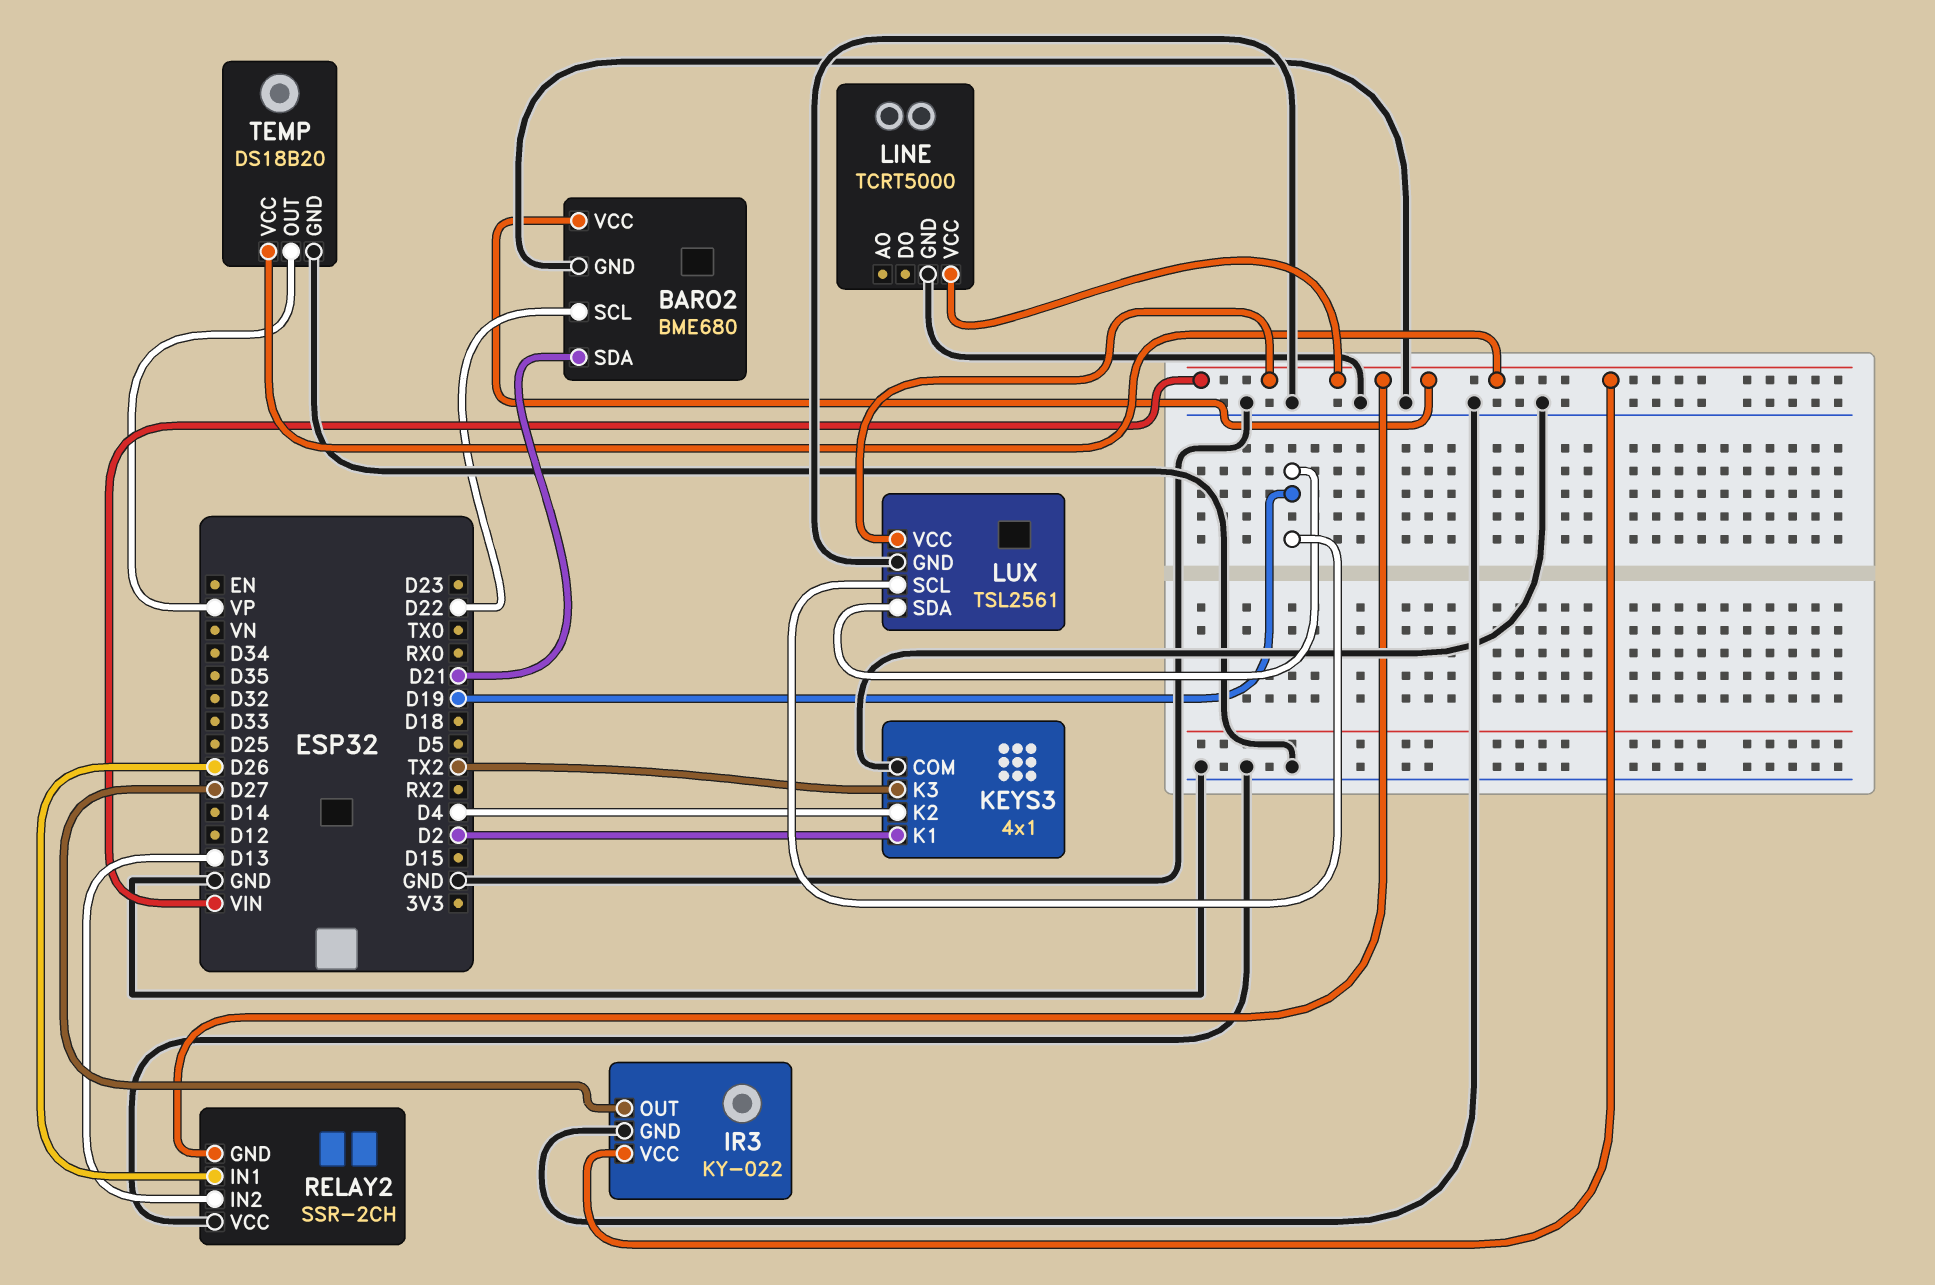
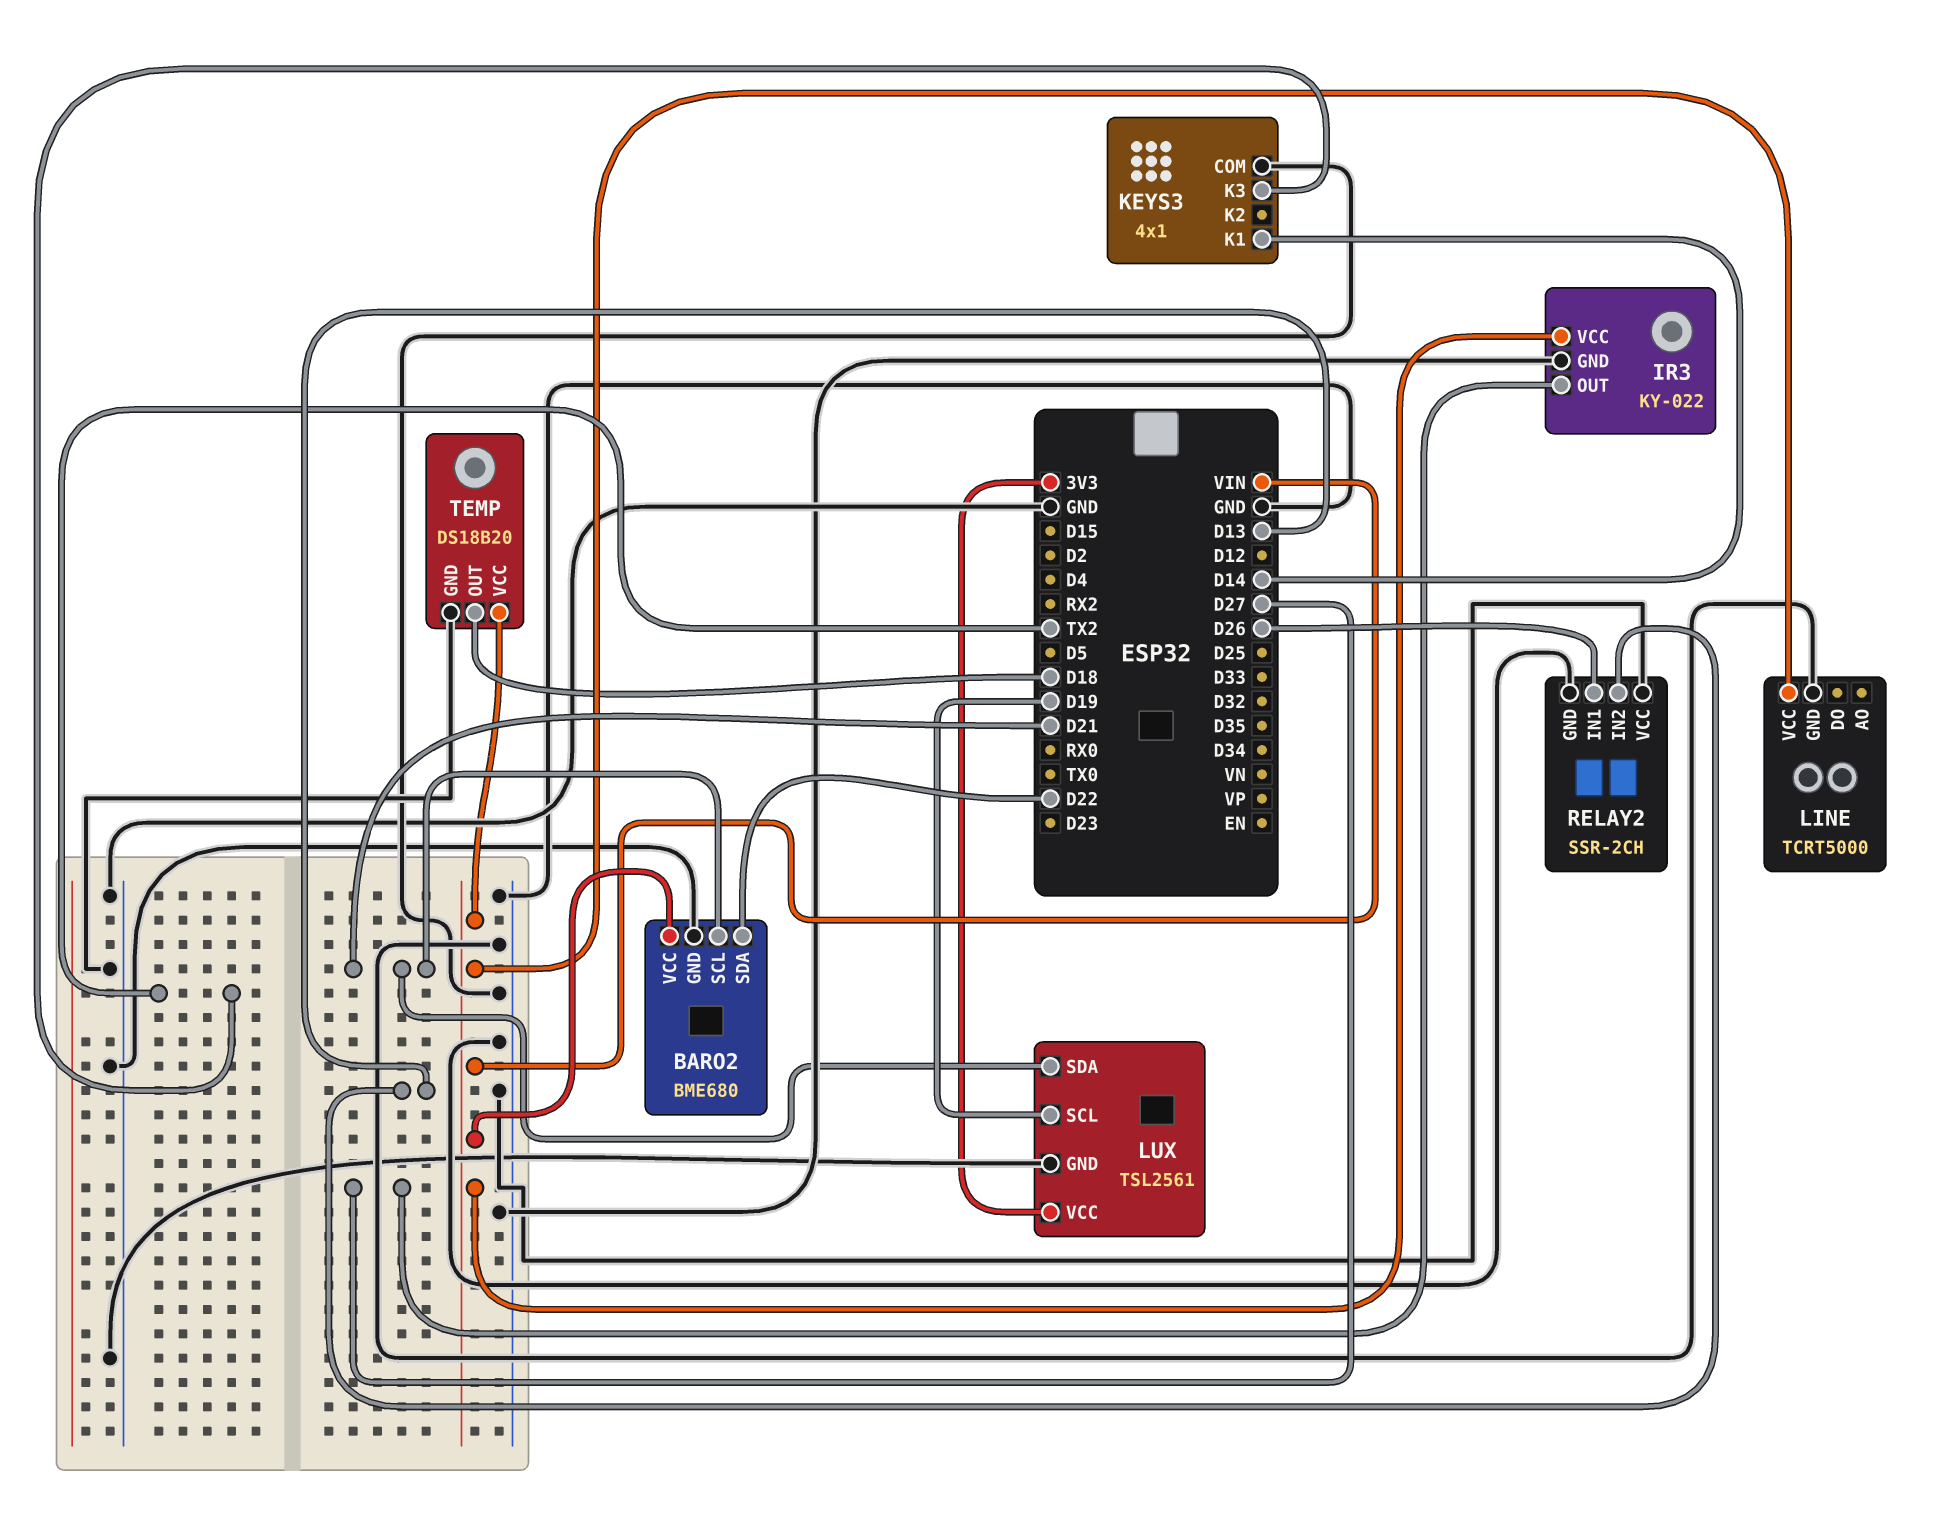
BARO2 pin SCL: D22 -> D21
BARO2 pin SDA: D21 -> D22
KEYS3 pin K1: D2 -> D14
KEYS3 pin K2: D4 -> none
LUX pin SDA: D19 -> D21
LUX pin VCC: VIN -> 3V3
RELAY2 pin GND: VIN -> GND
TEMP pin OUT: VP -> D18

